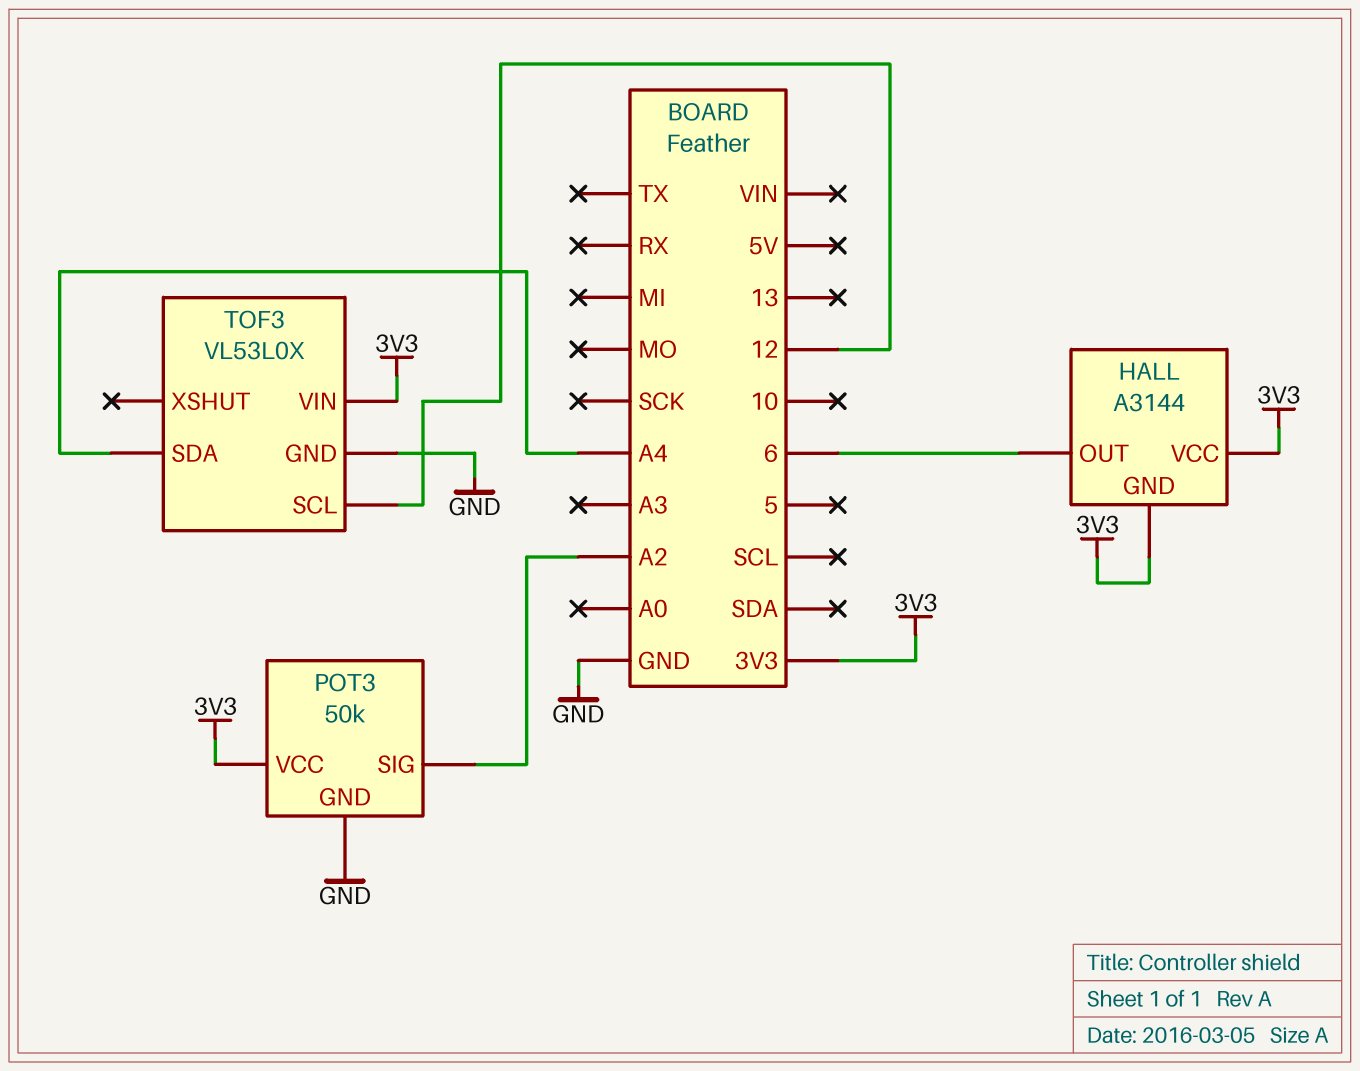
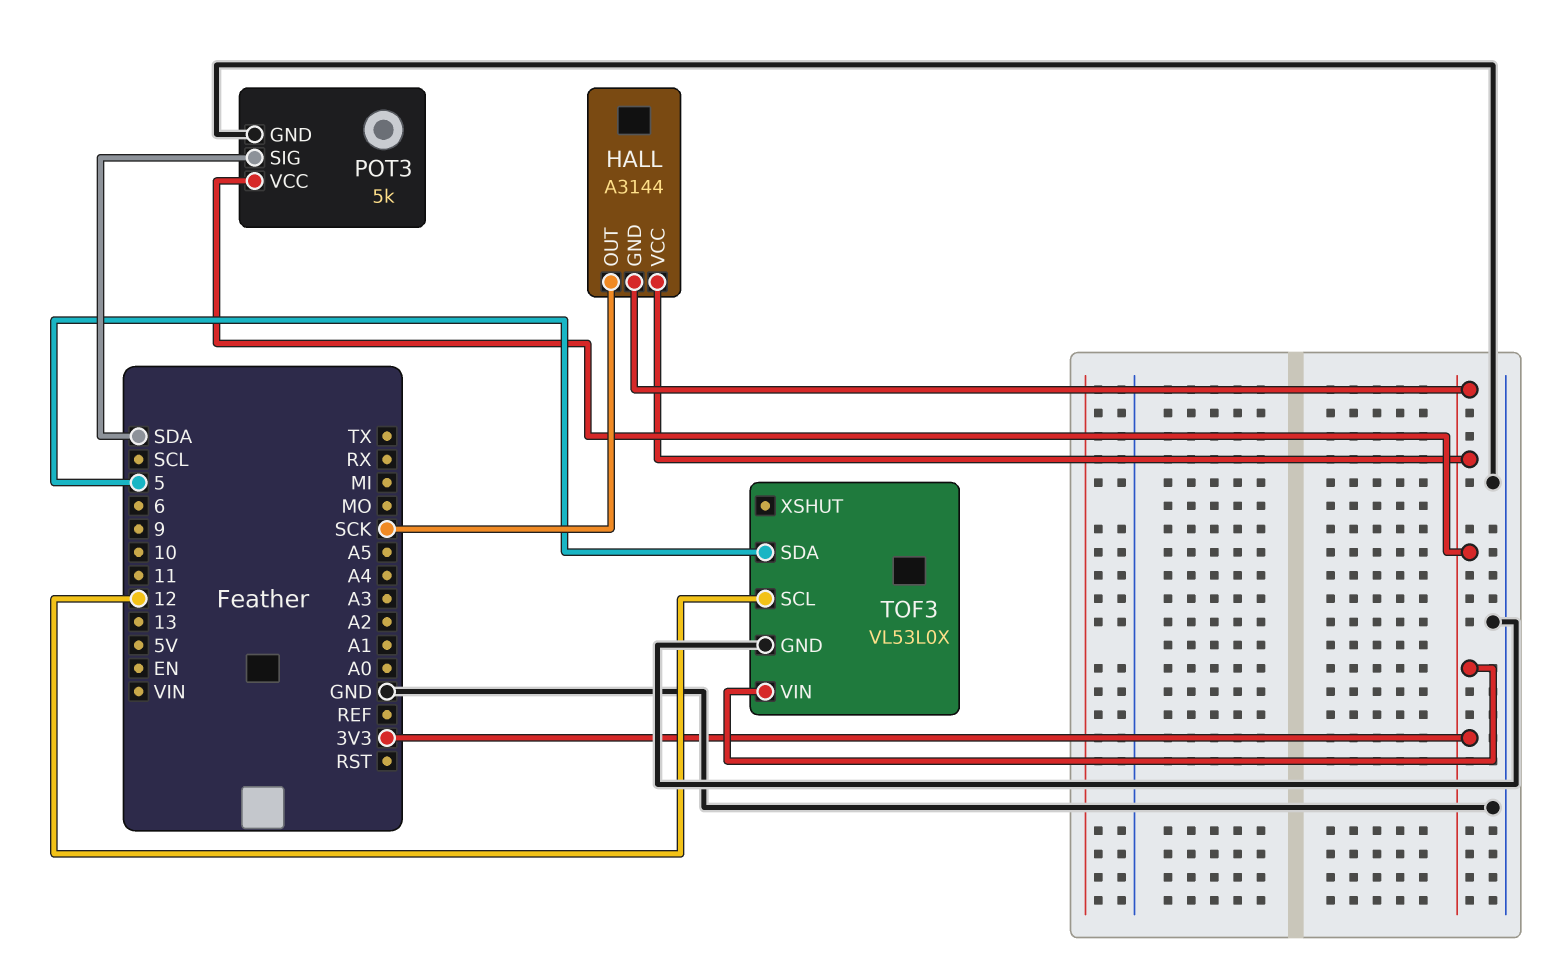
HALL pin OUT: 6 -> SCK
POT3: 50k -> 5k
POT3 pin SIG: A2 -> SDA
TOF3 pin SDA: A4 -> 5

